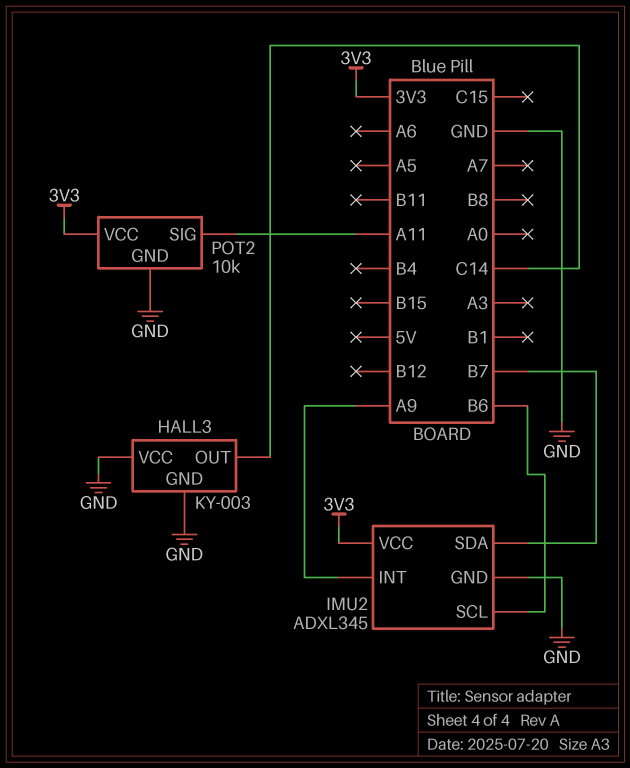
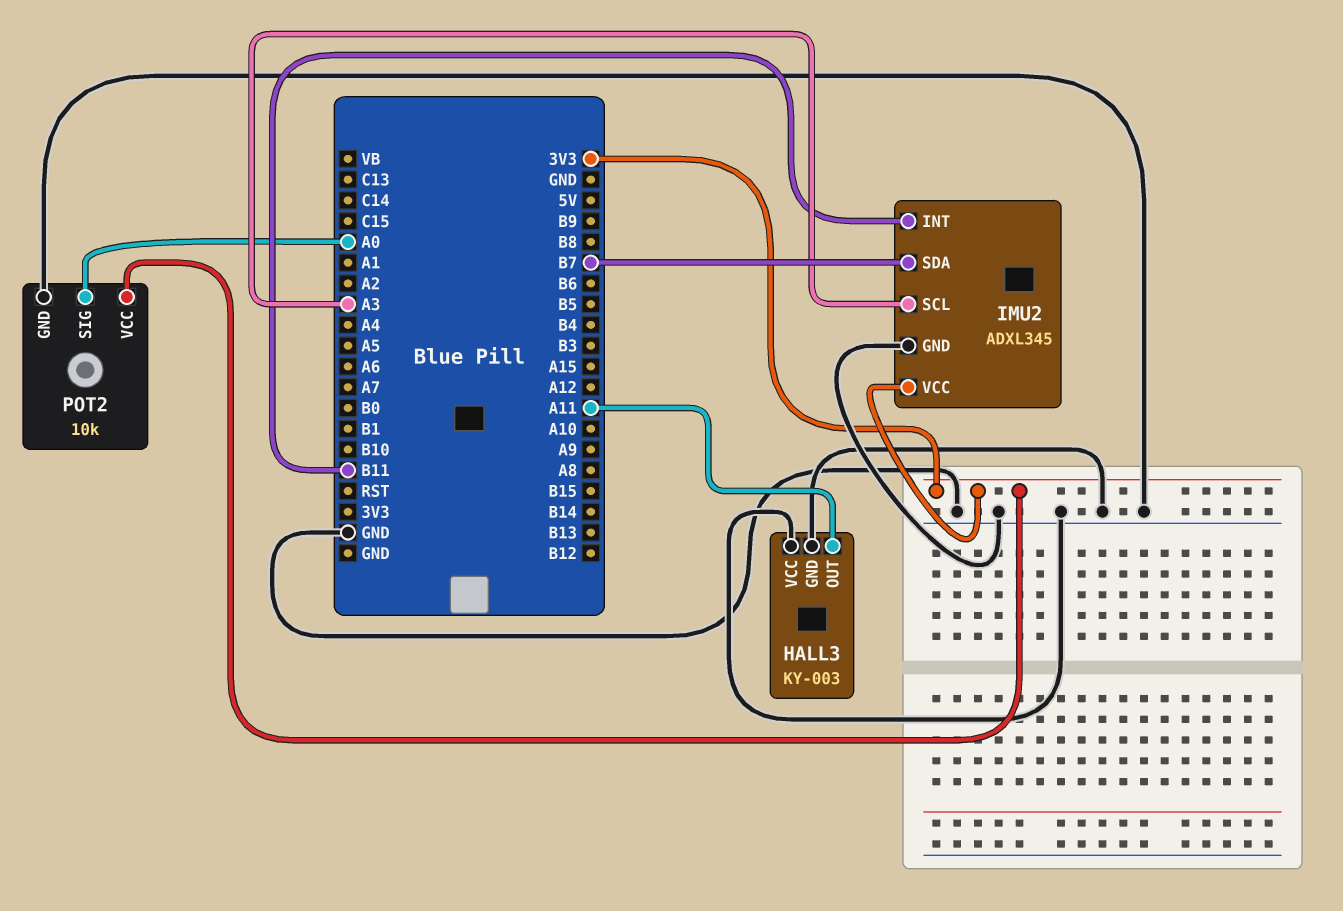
HALL3 pin OUT: C14 -> A11
IMU2 pin INT: A9 -> B11
IMU2 pin SCL: B6 -> A3
POT2 pin SIG: A11 -> A0

